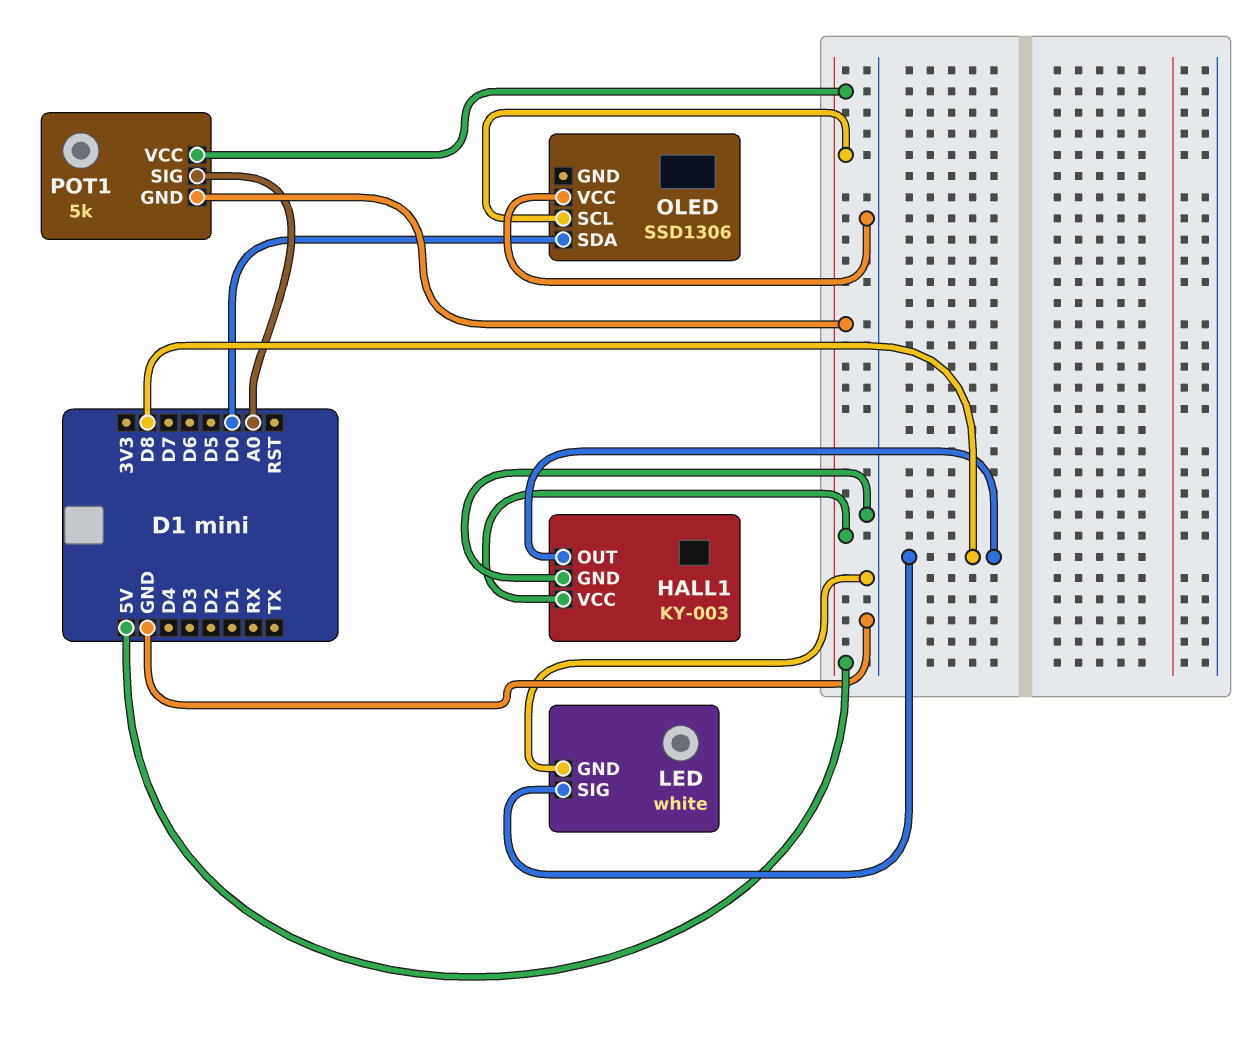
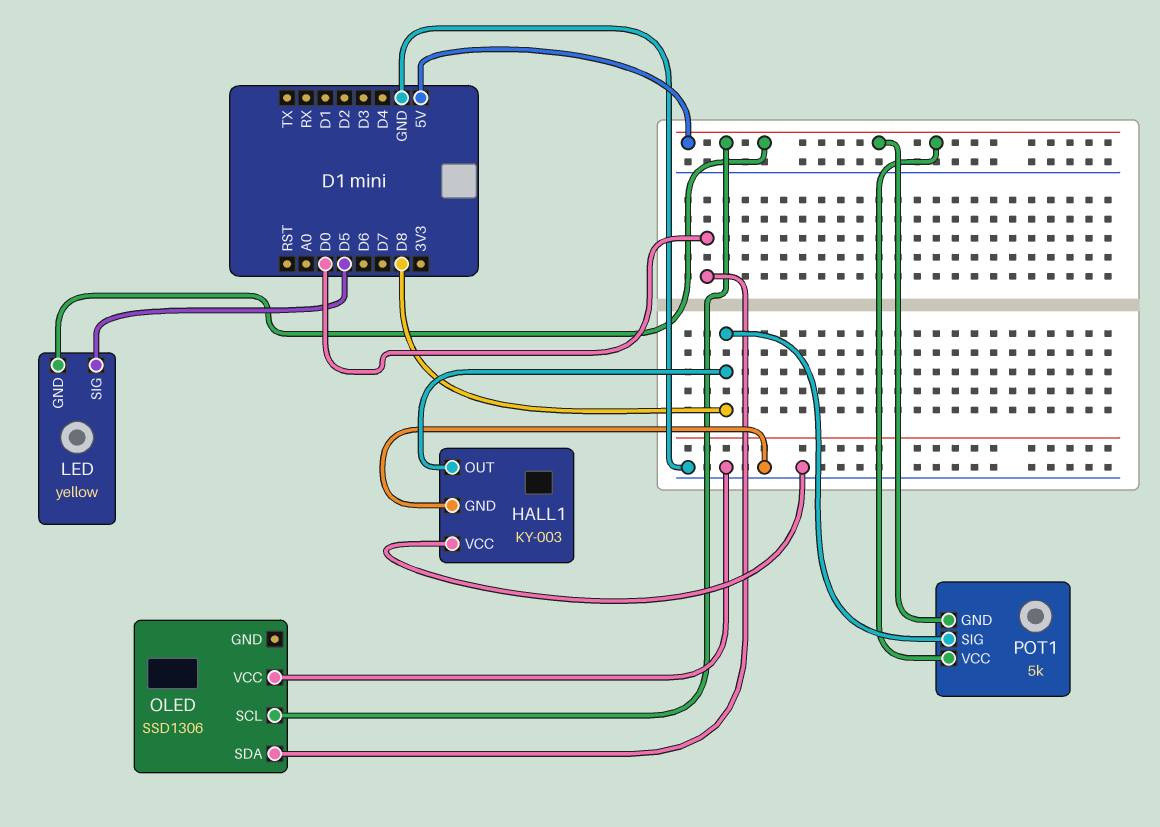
HALL1 pin VCC: 5V -> GND
LED: white -> yellow
LED pin GND: GND -> 5V
LED pin SIG: D8 -> D5
POT1 pin SIG: A0 -> D8

